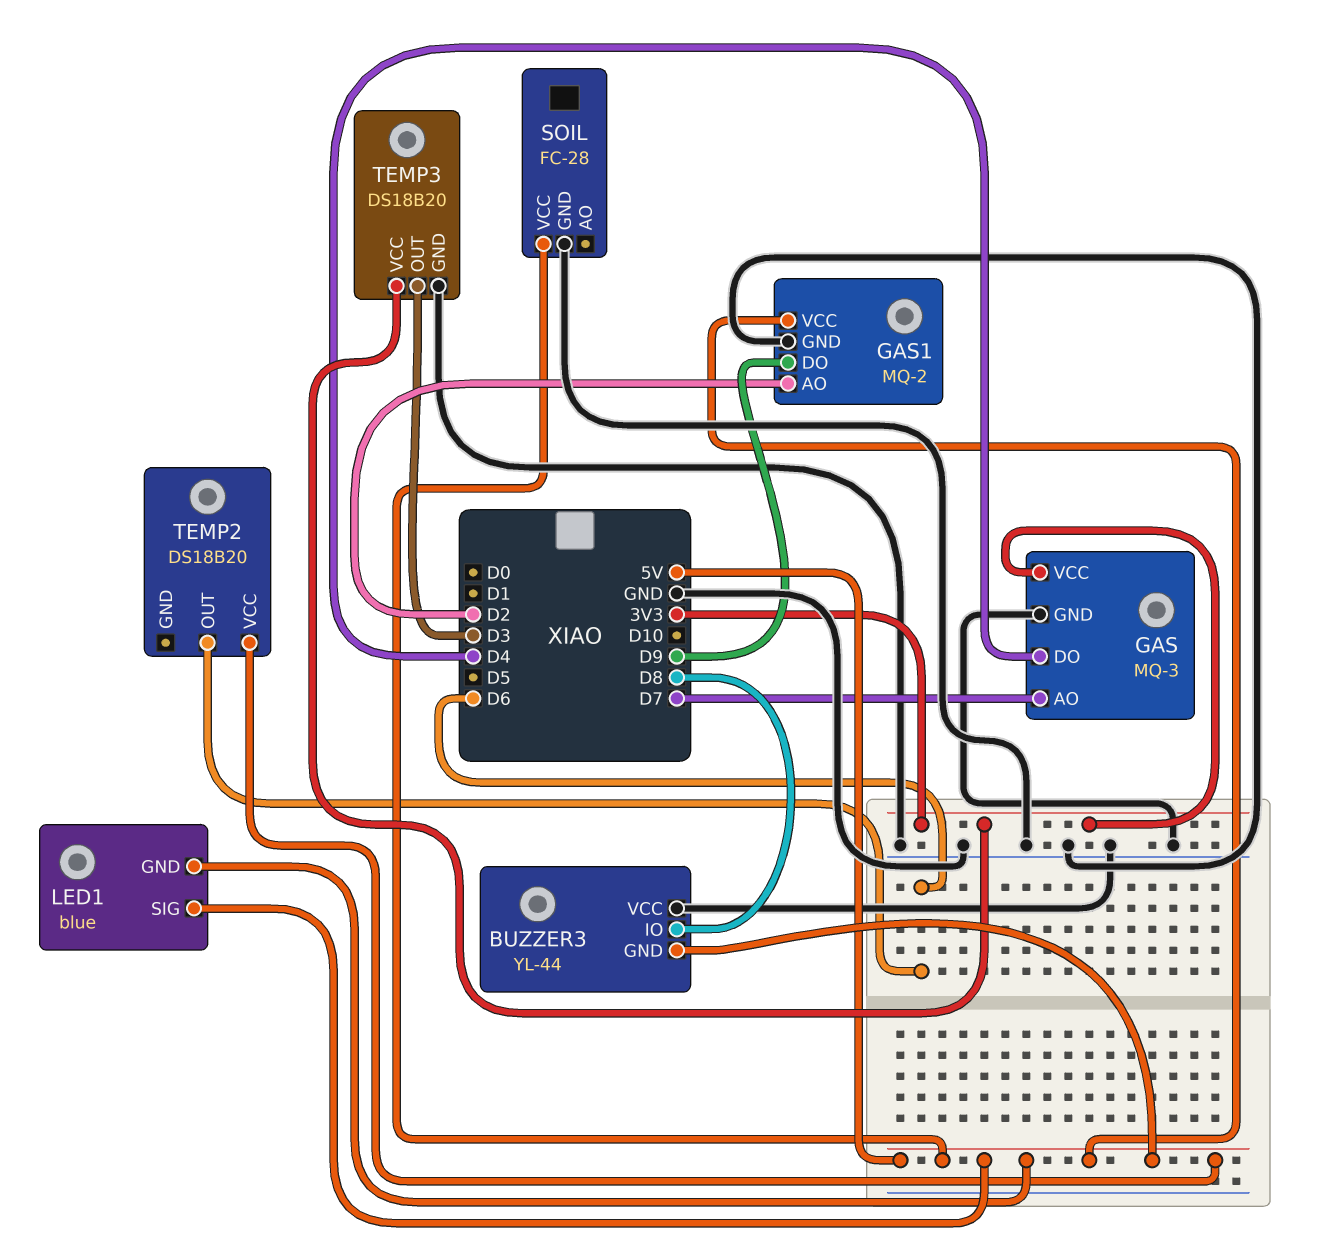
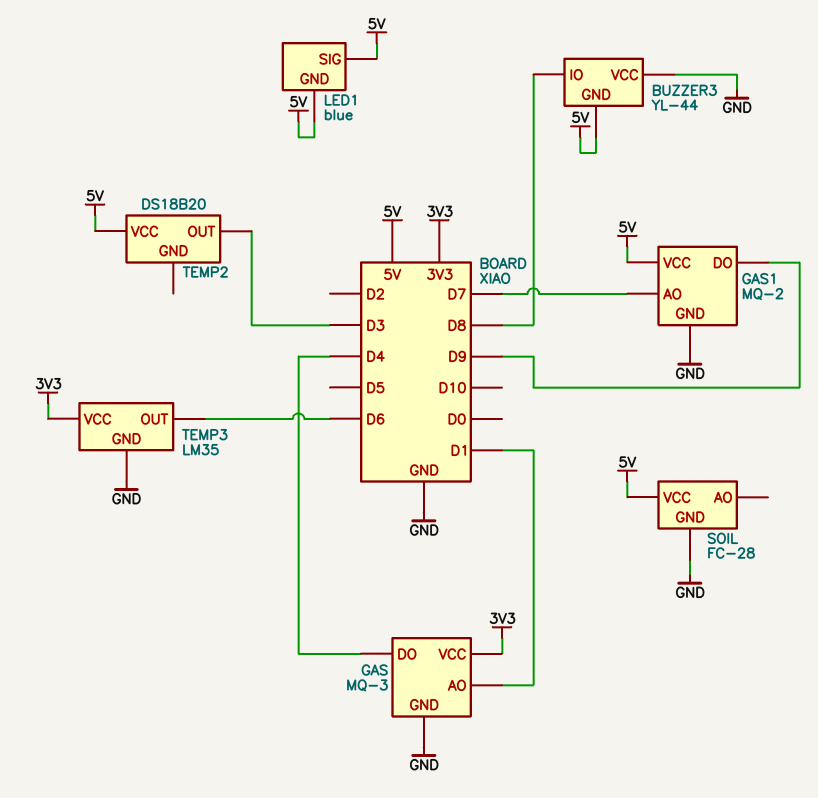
GAS pin AO: D7 -> D1
GAS1 pin AO: D2 -> D7
TEMP2 pin OUT: D6 -> D3
TEMP3: DS18B20 -> LM35
TEMP3 pin OUT: D3 -> D6

